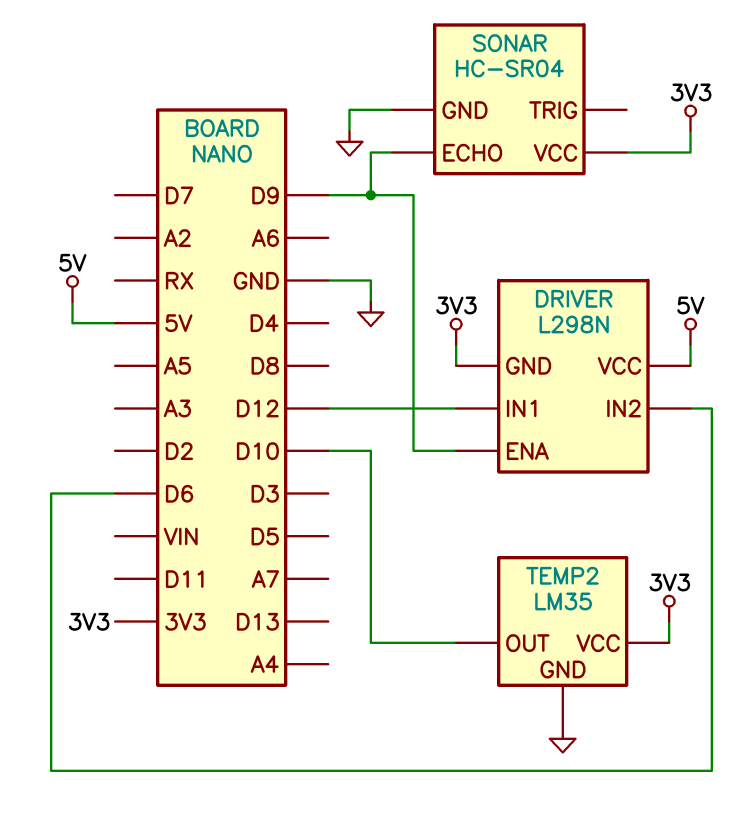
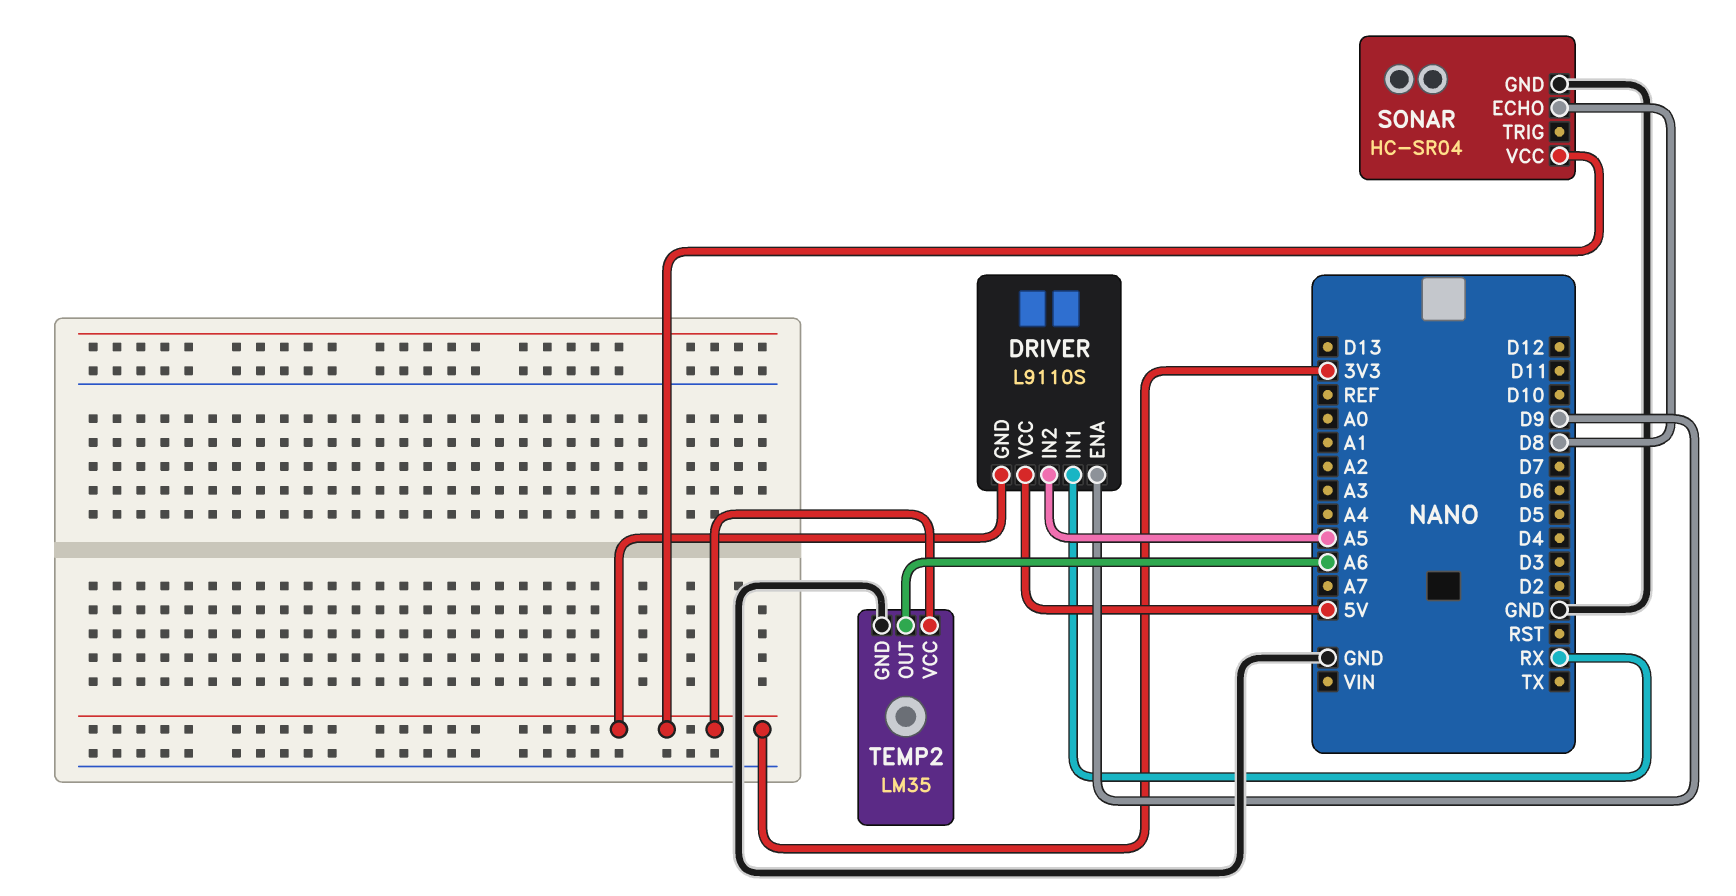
DRIVER: L298N -> L9110S
DRIVER pin IN1: D12 -> RX
DRIVER pin IN2: D6 -> A5
SONAR pin ECHO: D9 -> D8
TEMP2 pin OUT: D10 -> A6

